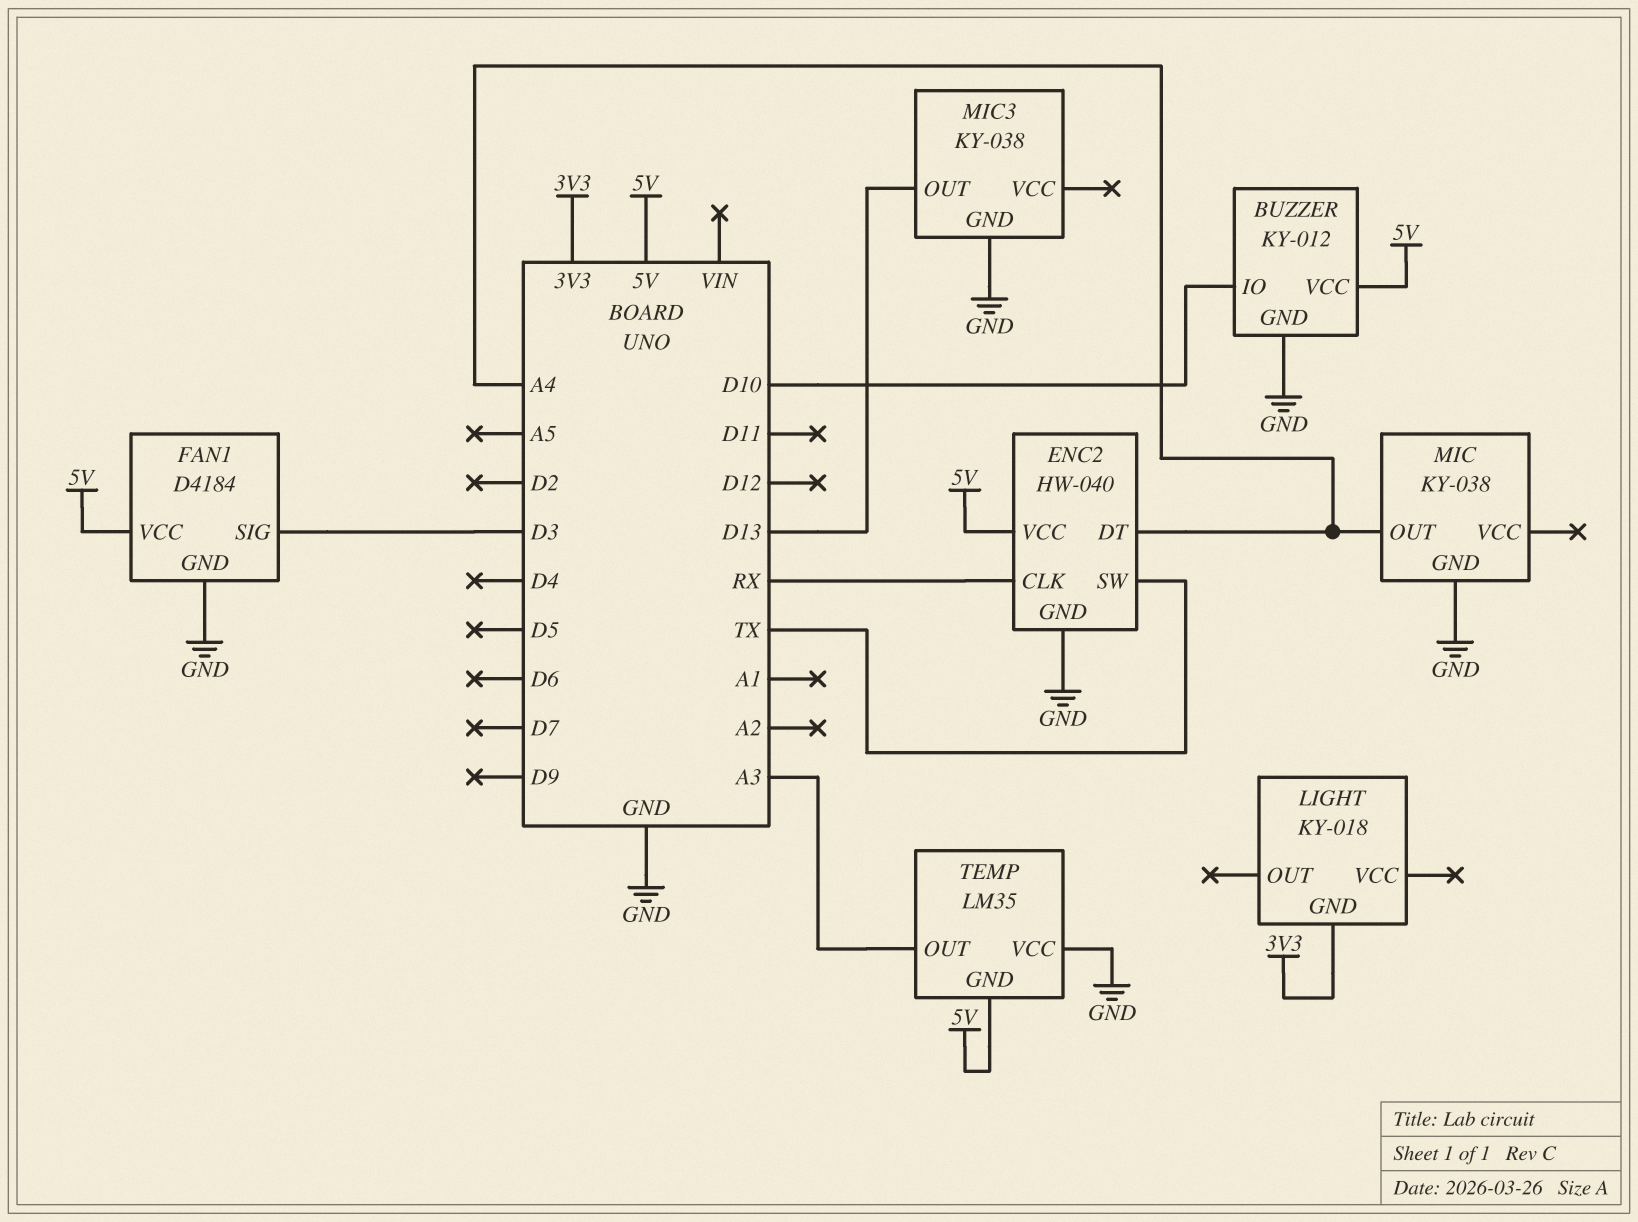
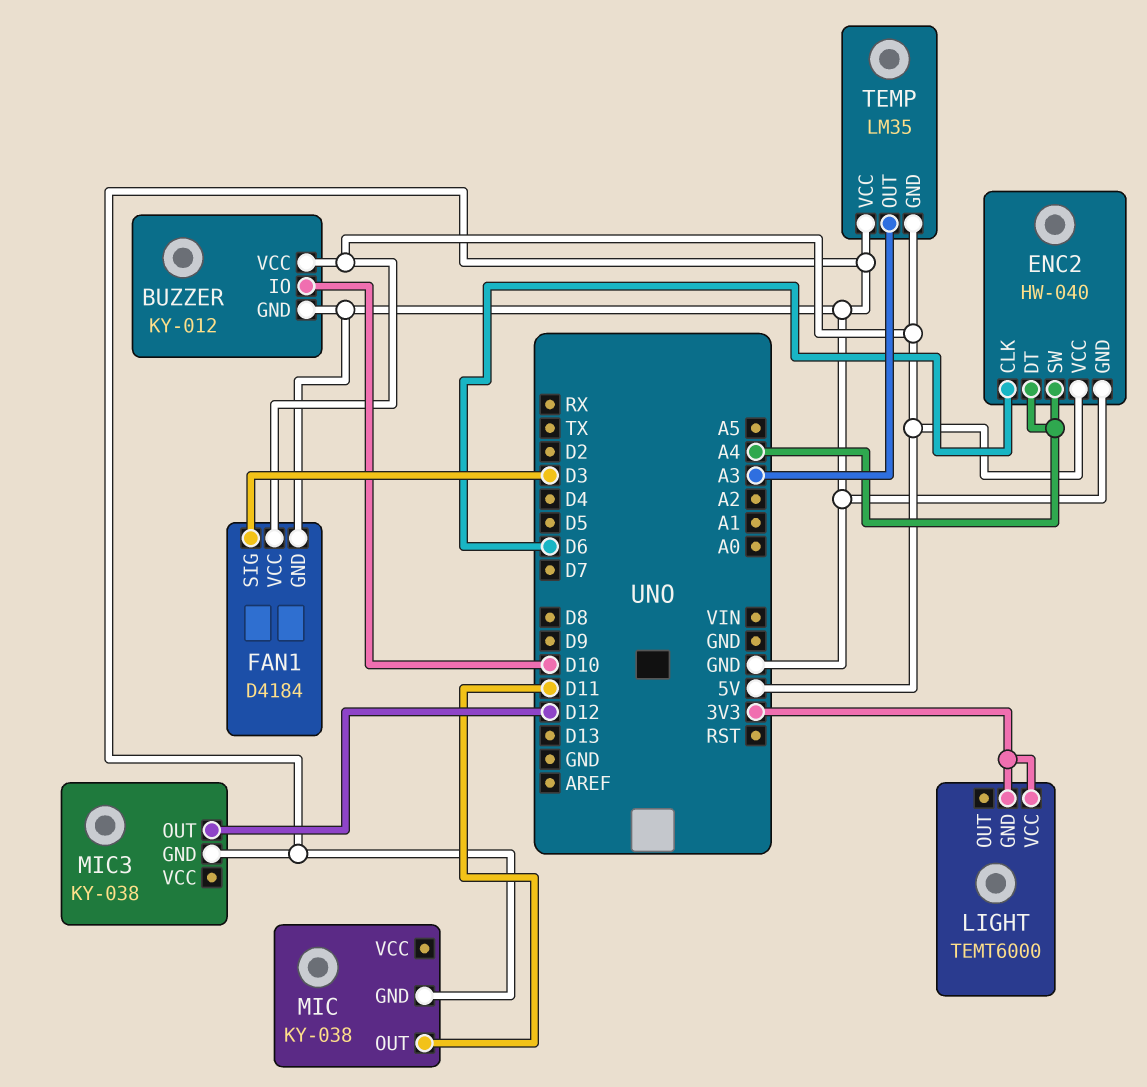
ENC2 pin CLK: RX -> D6
ENC2 pin SW: TX -> A4
LIGHT: KY-018 -> TEMT6000
LIGHT pin VCC: none -> 3V3
MIC pin OUT: A4 -> D11
MIC3 pin OUT: D13 -> D12

